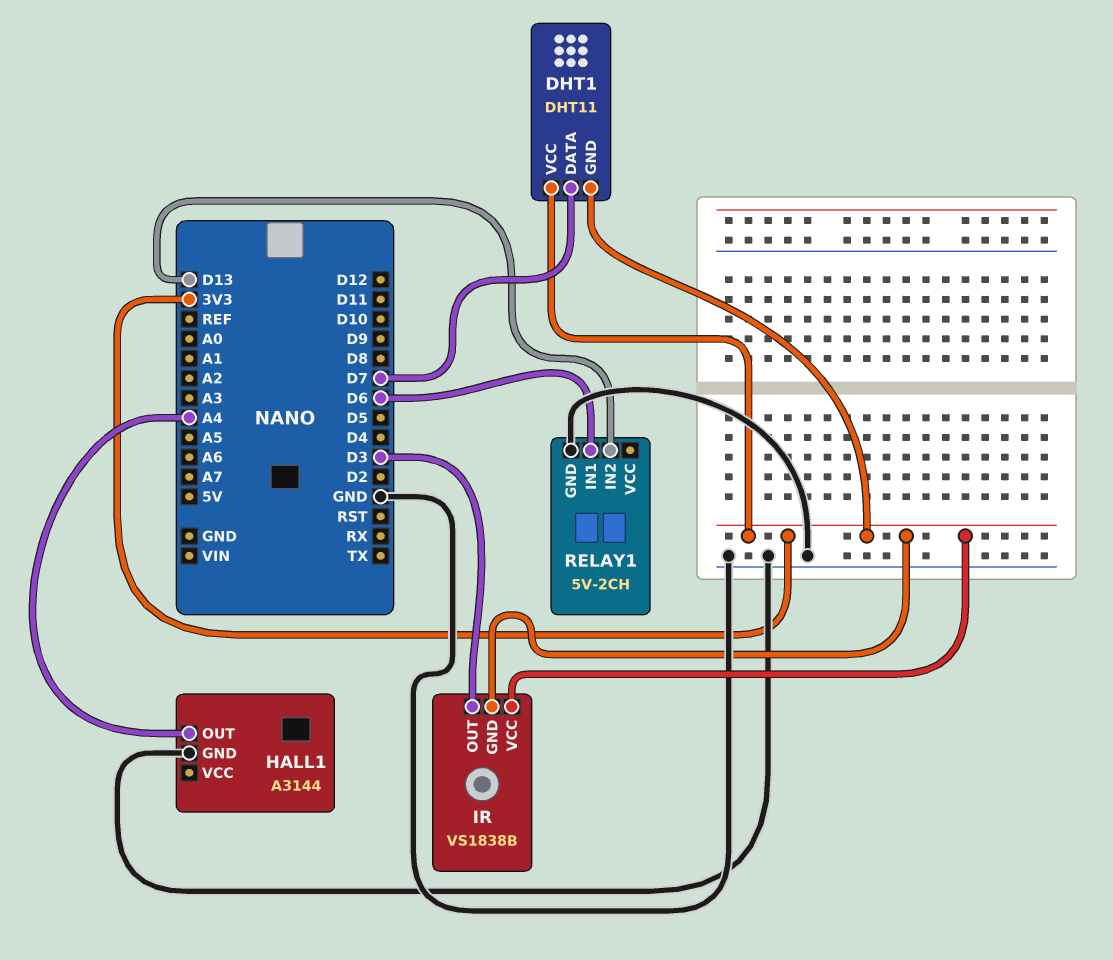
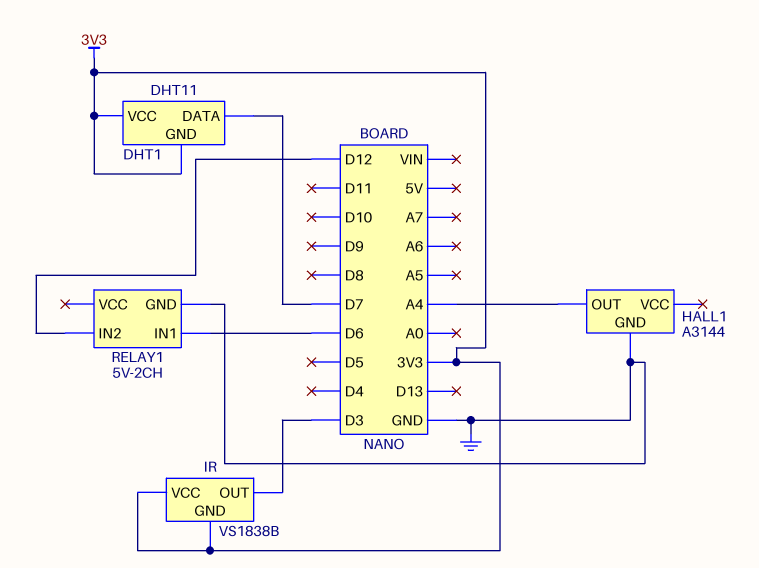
RELAY1 pin IN2: D13 -> D12

